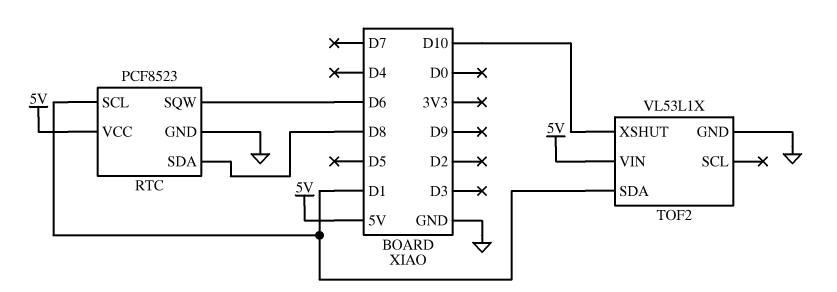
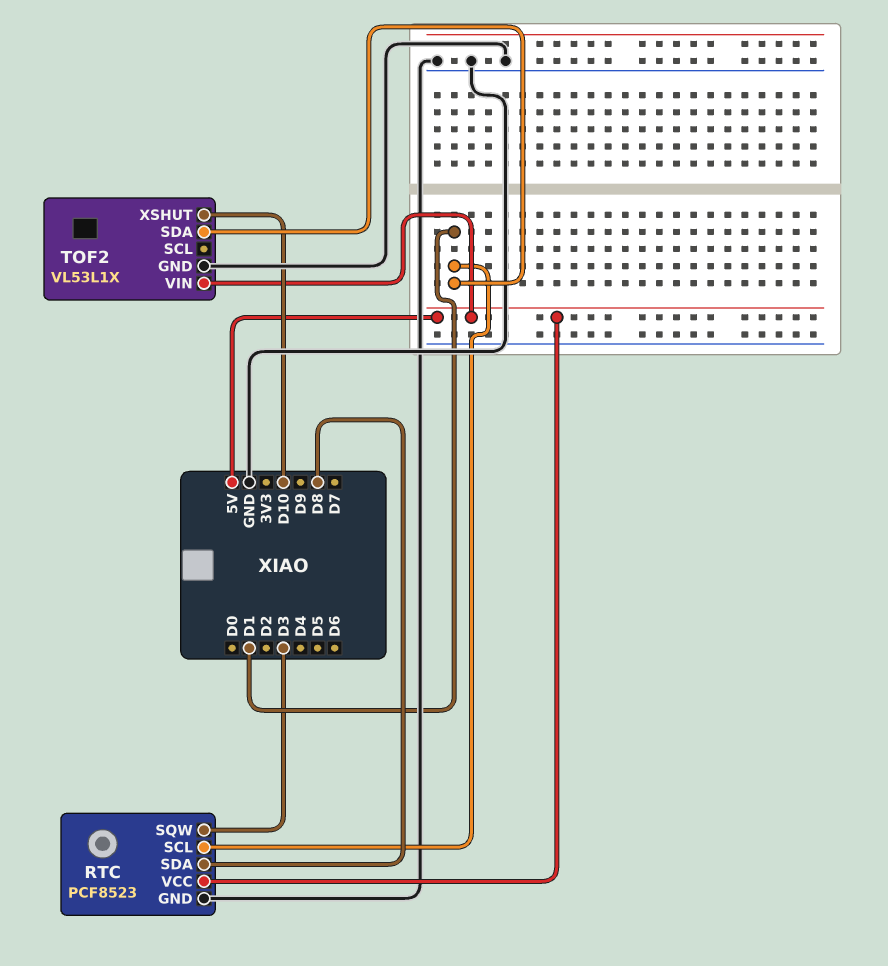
RTC pin SQW: D6 -> D3

